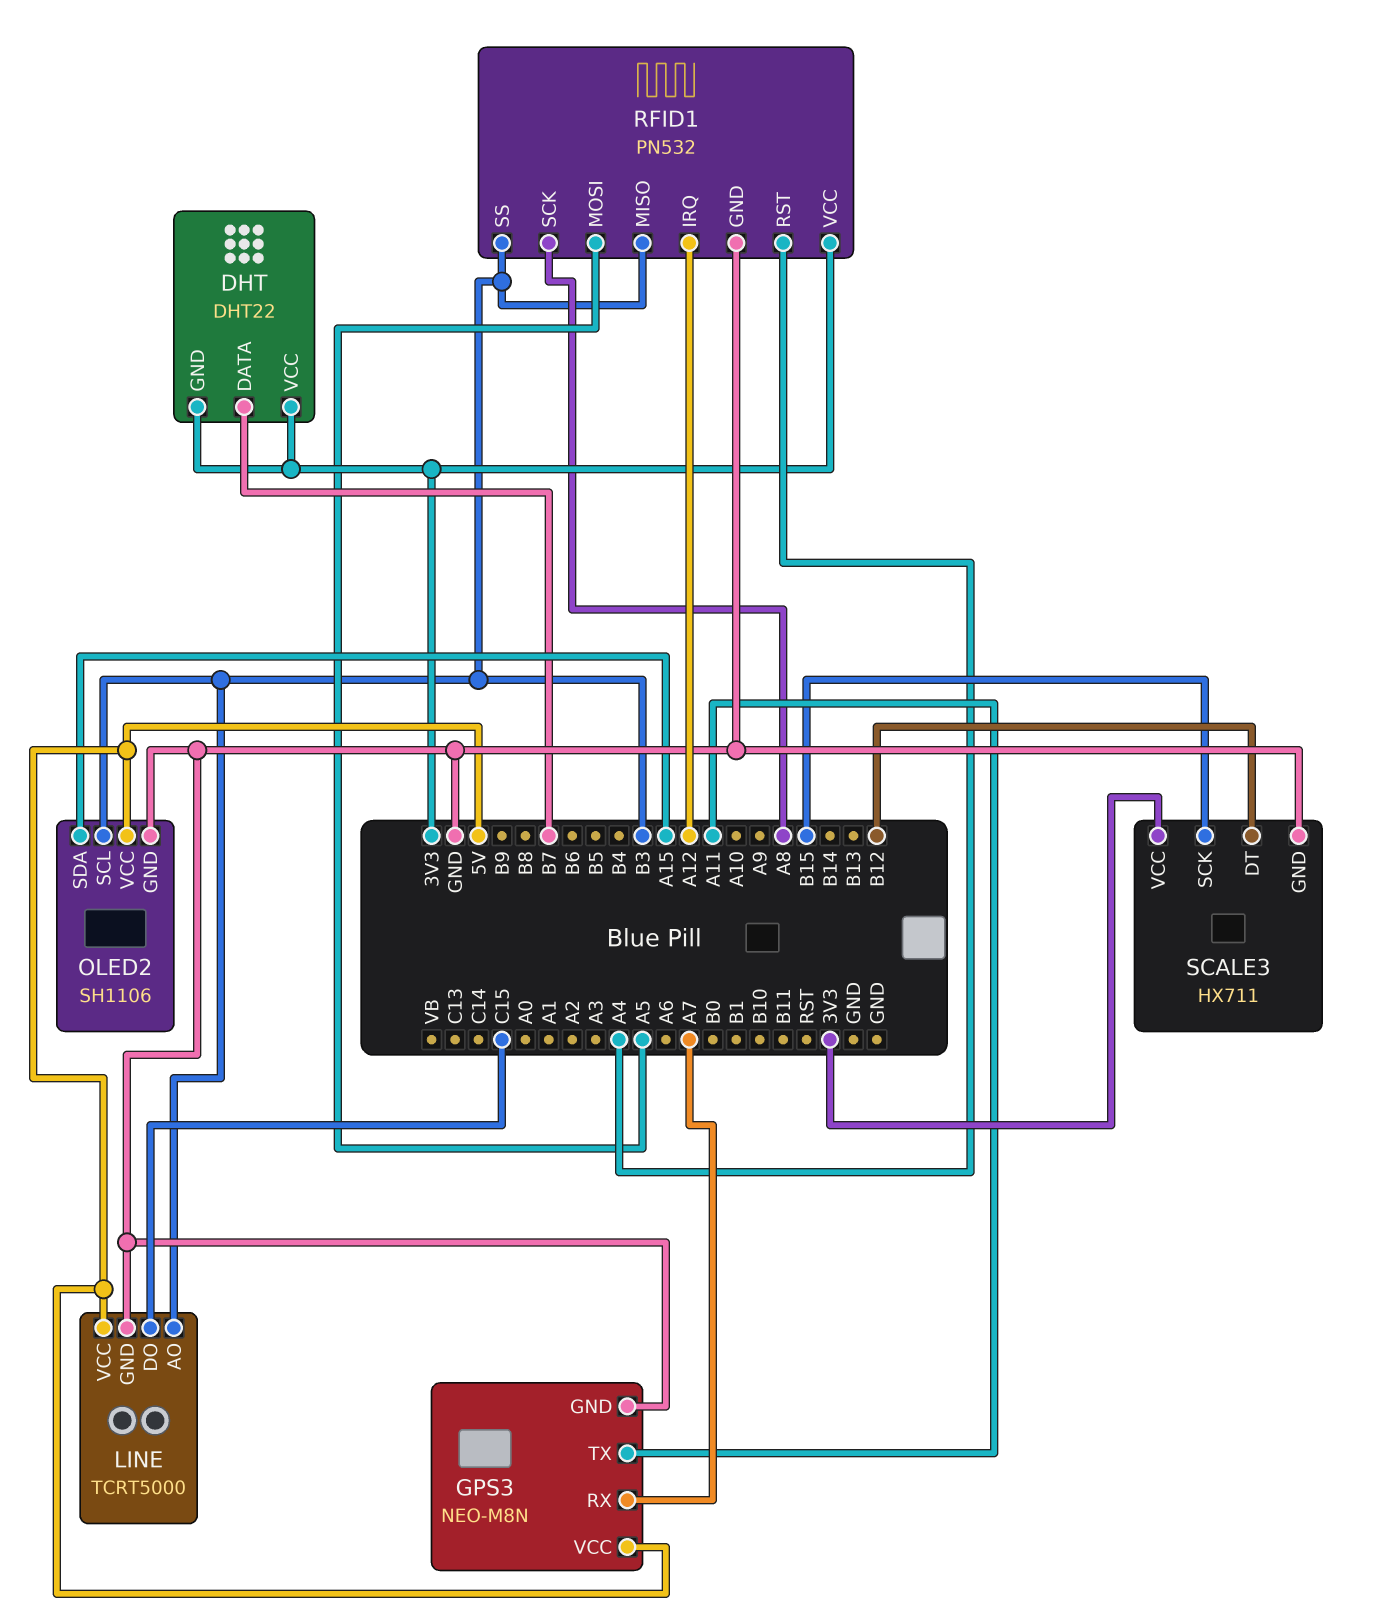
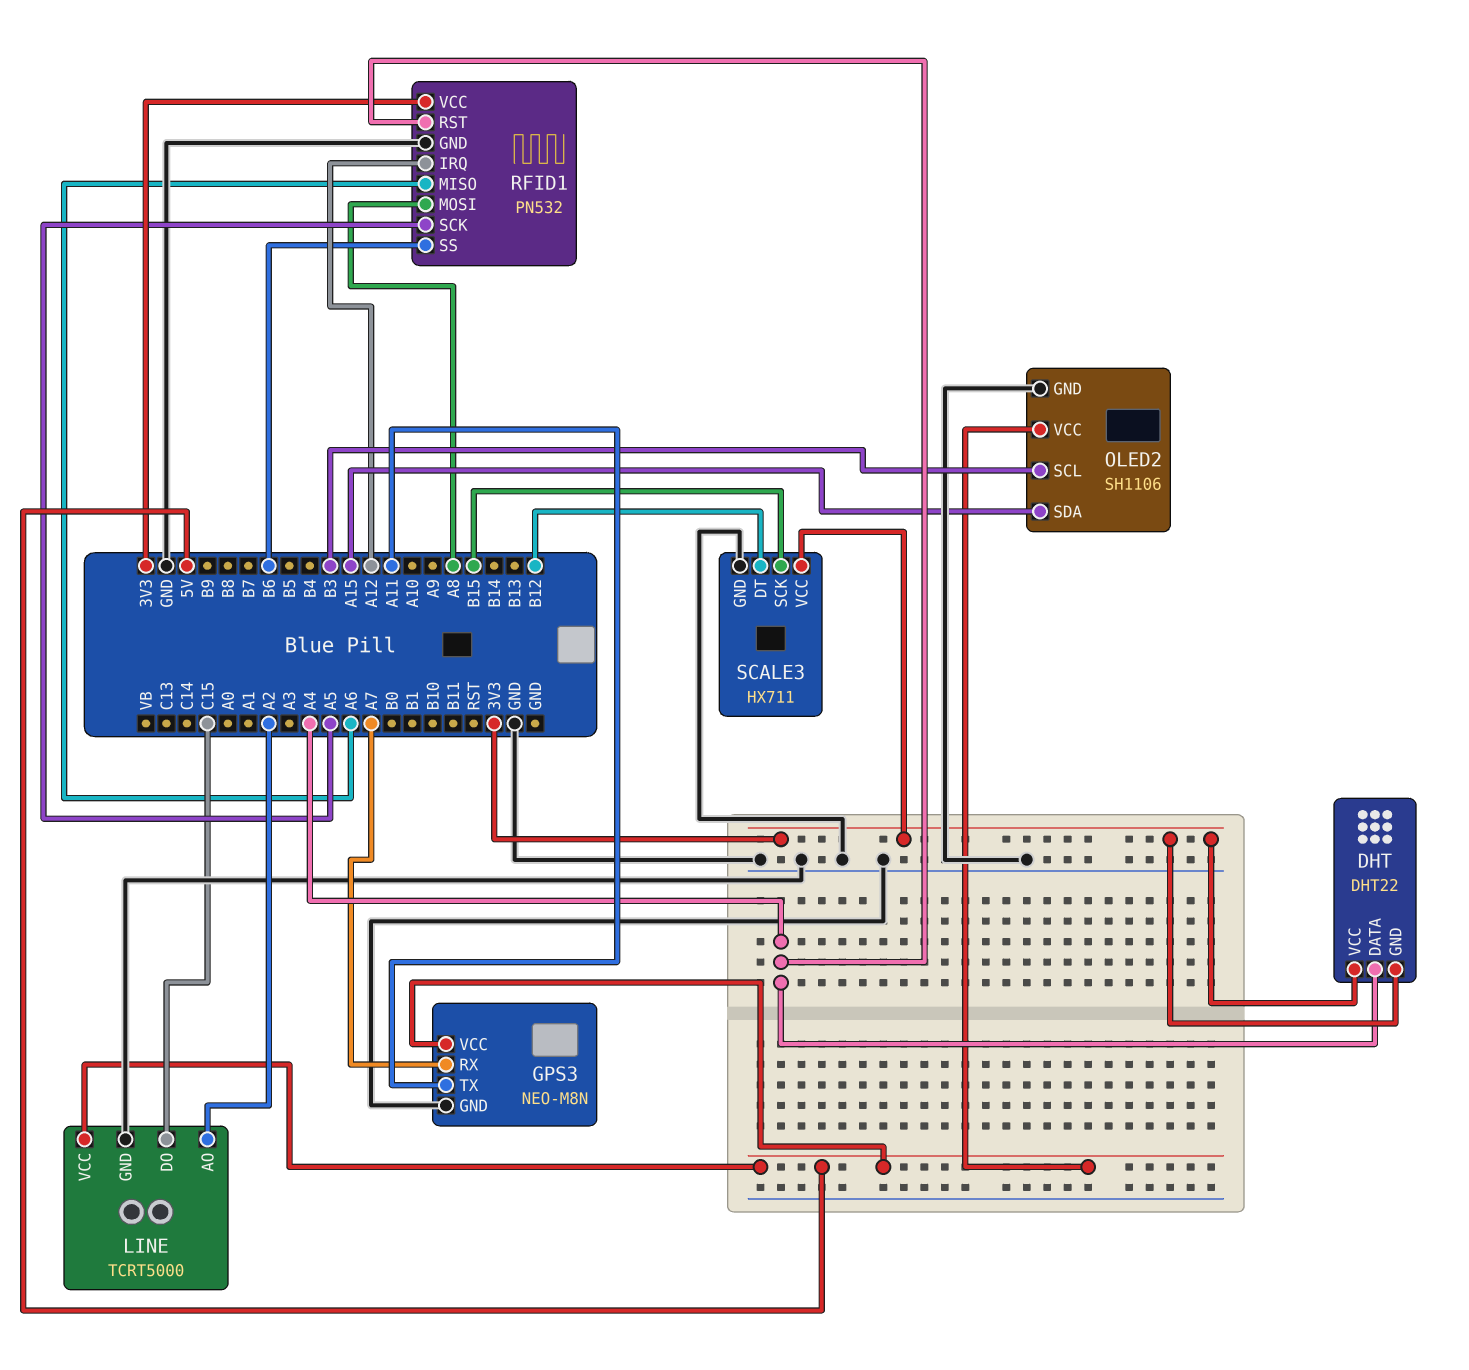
DHT pin DATA: B7 -> A4
LINE pin AO: B3 -> A2
RFID1 pin MISO: B3 -> A6
RFID1 pin MOSI: A5 -> A8
RFID1 pin SCK: A8 -> A5
RFID1 pin SS: B3 -> B6

